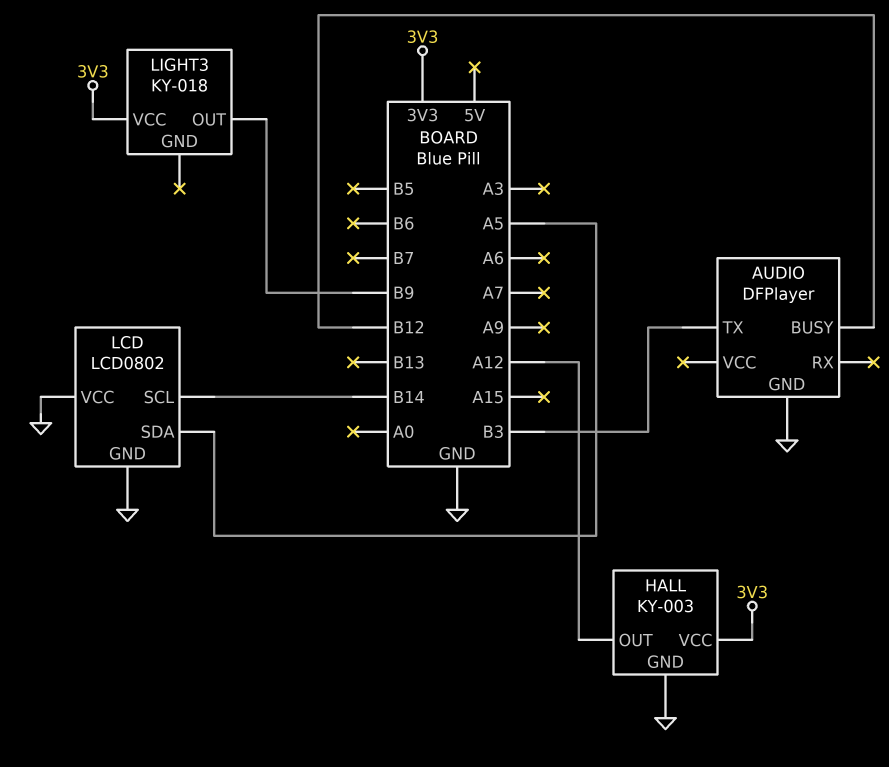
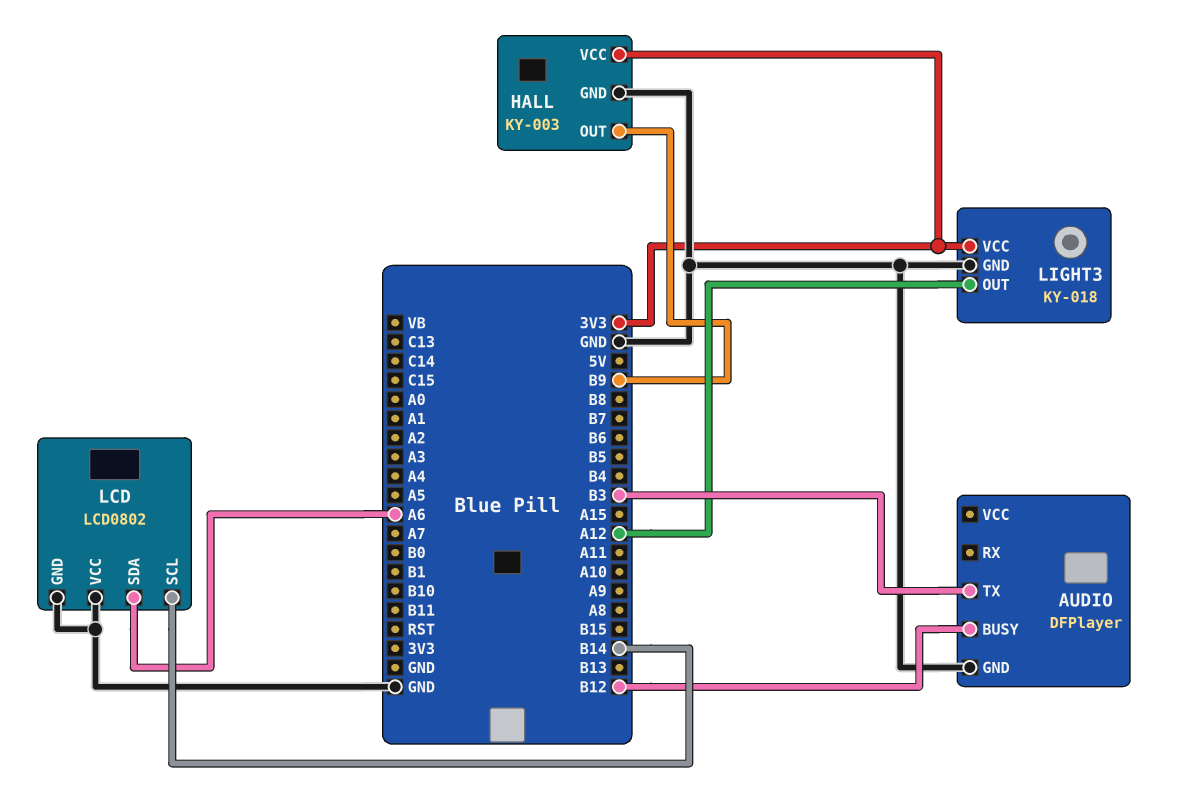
HALL pin OUT: A12 -> B9
LCD pin SDA: A5 -> A6
LIGHT3 pin GND: none -> GND
LIGHT3 pin OUT: B9 -> A12

